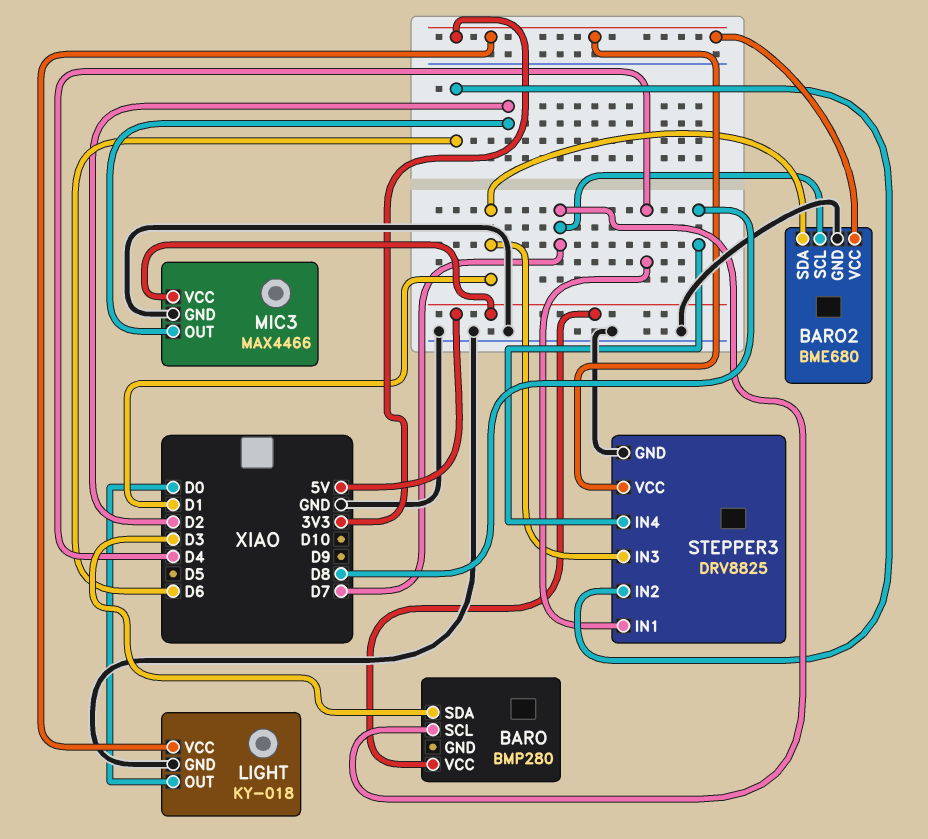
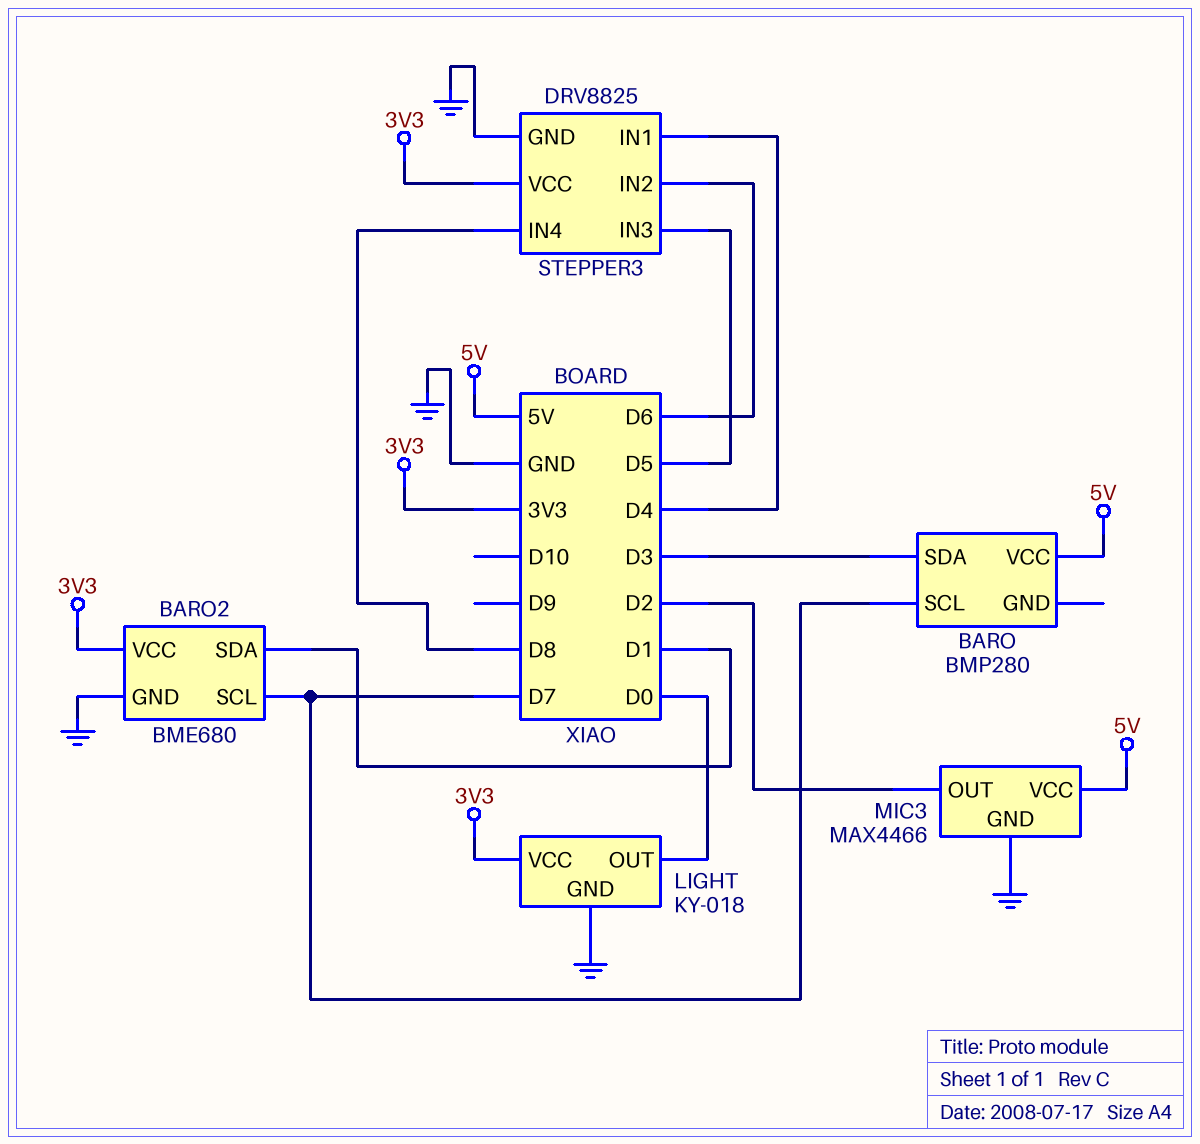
STEPPER3 pin IN3: D1 -> D5

